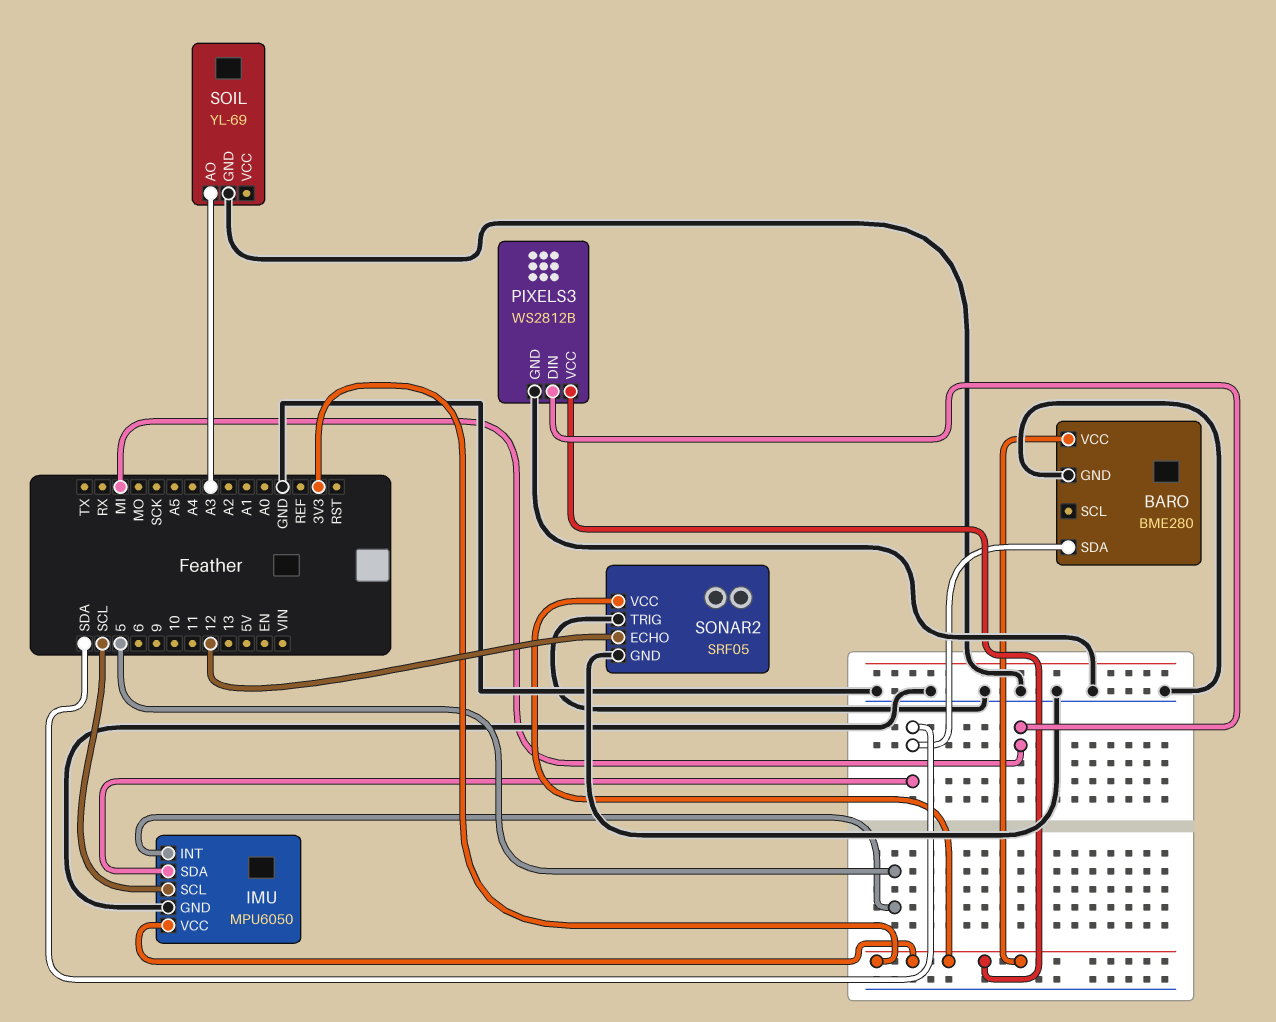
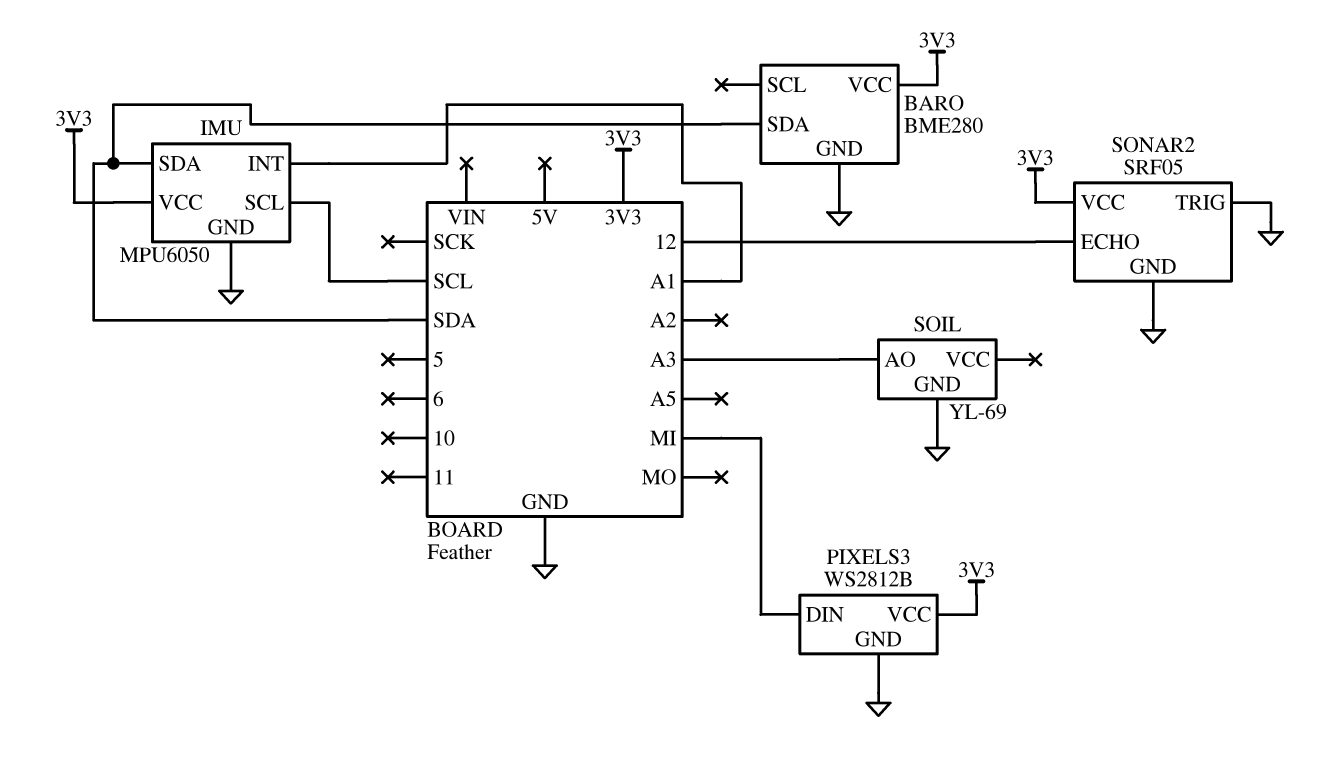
IMU pin INT: 5 -> A1

